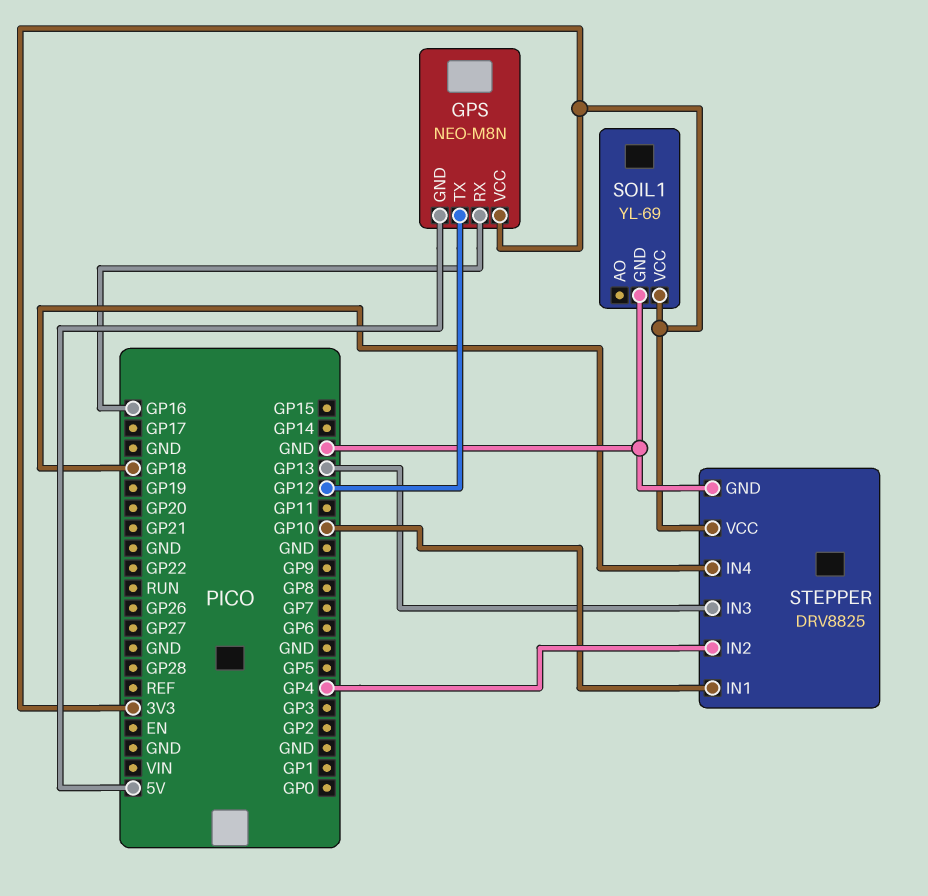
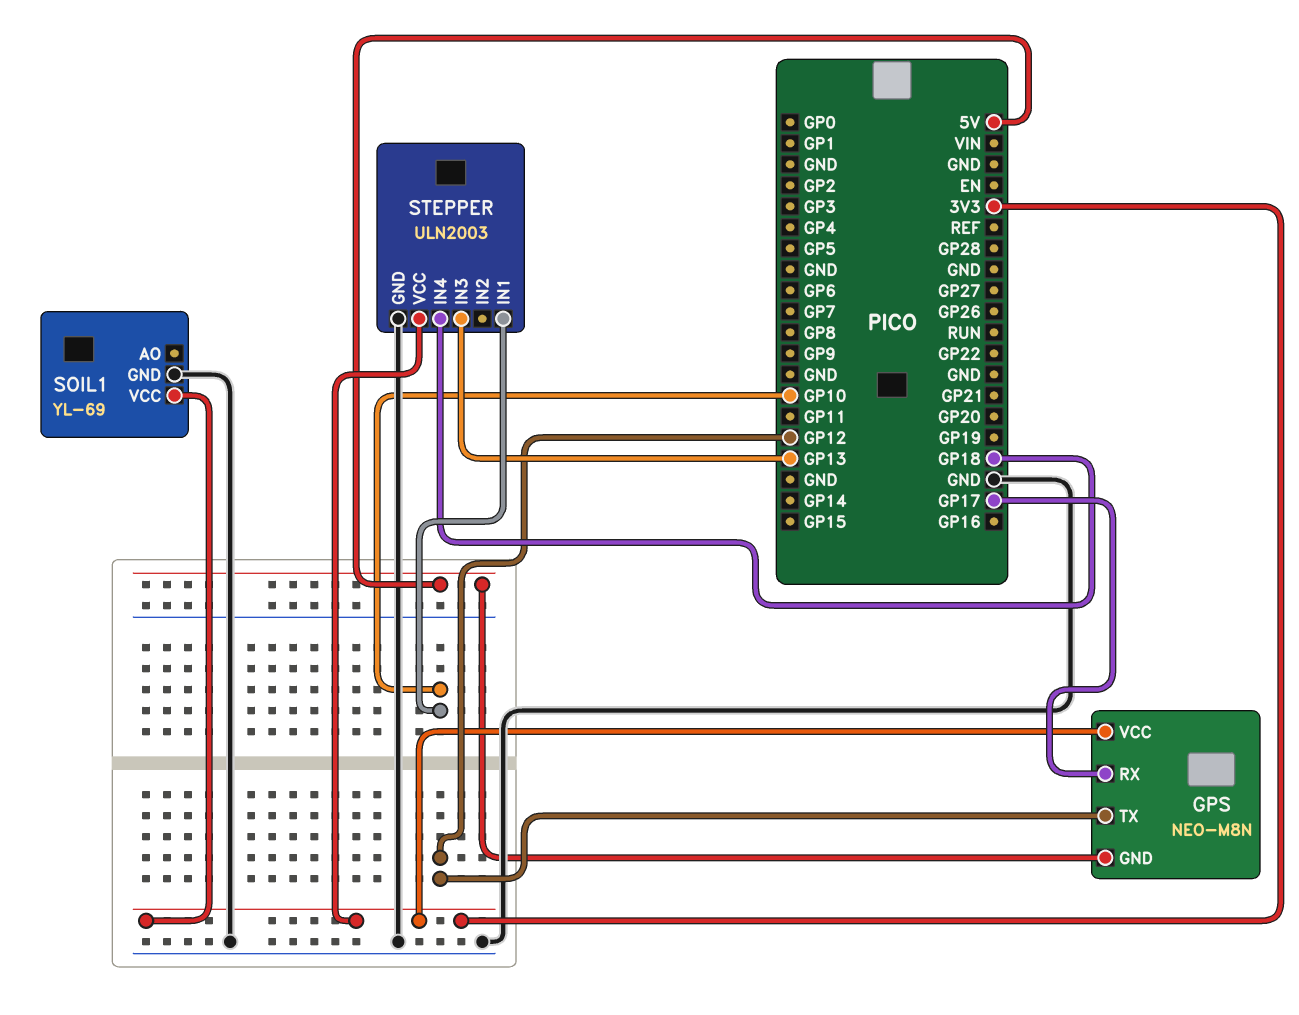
GPS pin RX: GP16 -> GP17
STEPPER: DRV8825 -> ULN2003
STEPPER pin IN2: GP4 -> none

